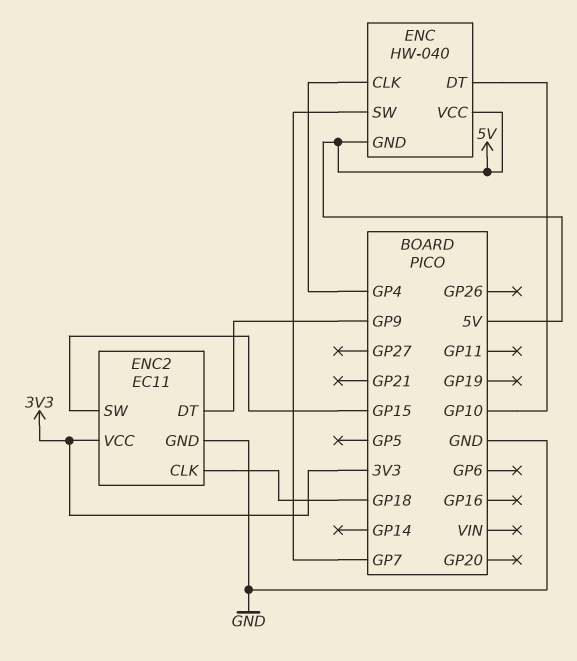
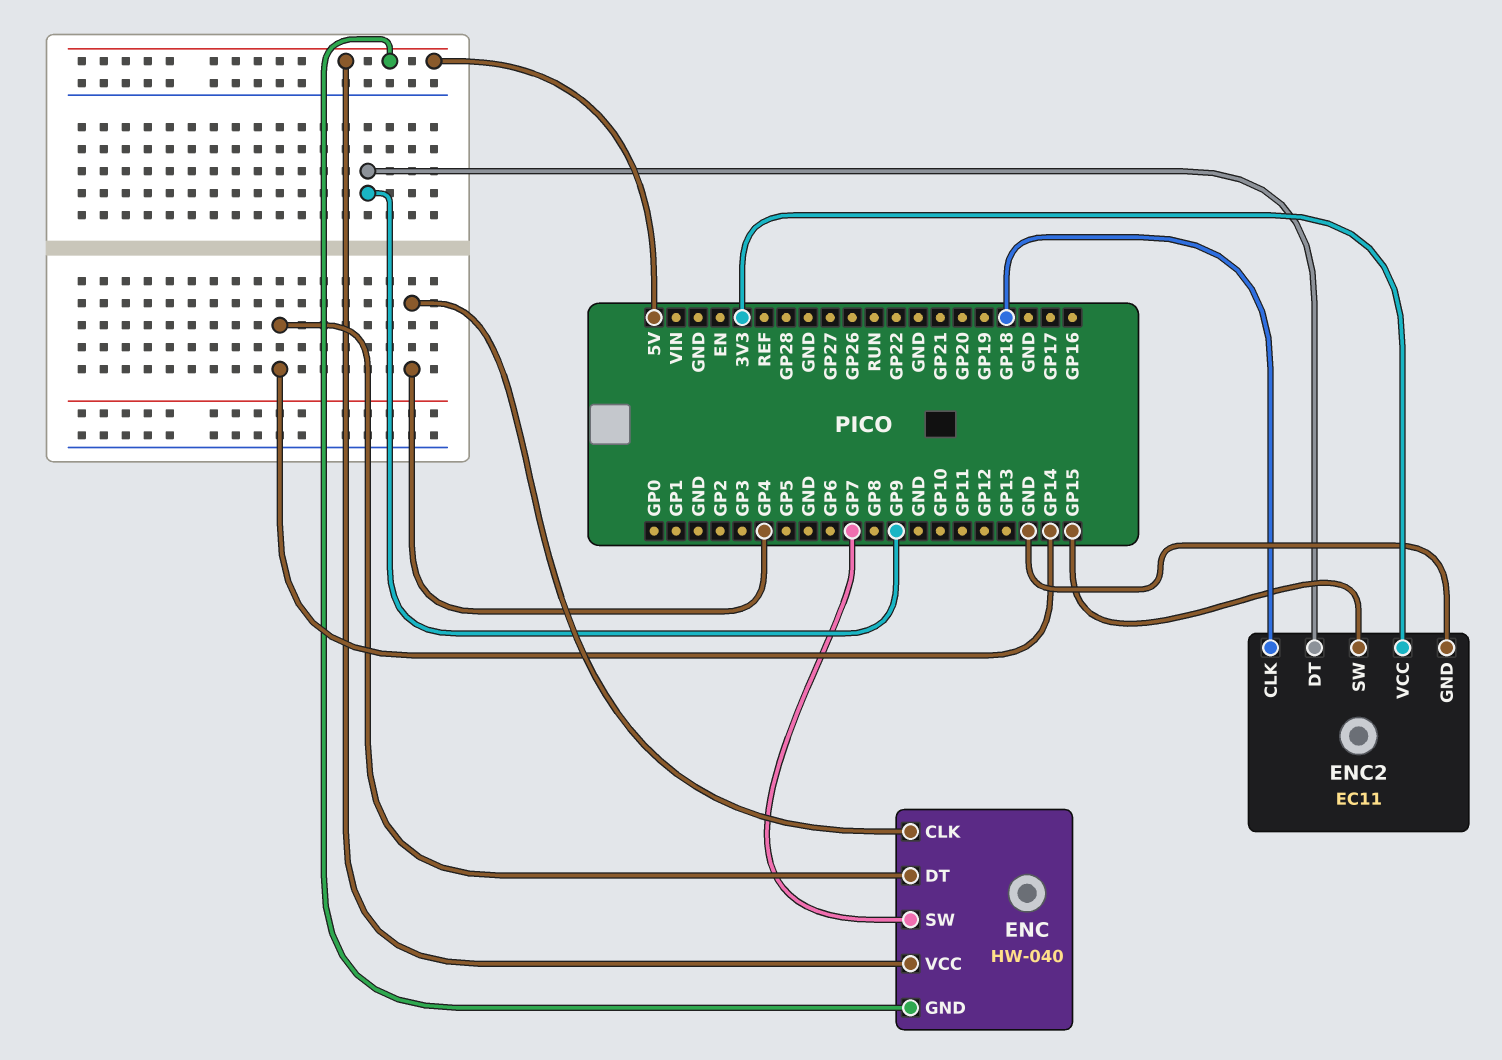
ENC pin DT: GP10 -> GP14

